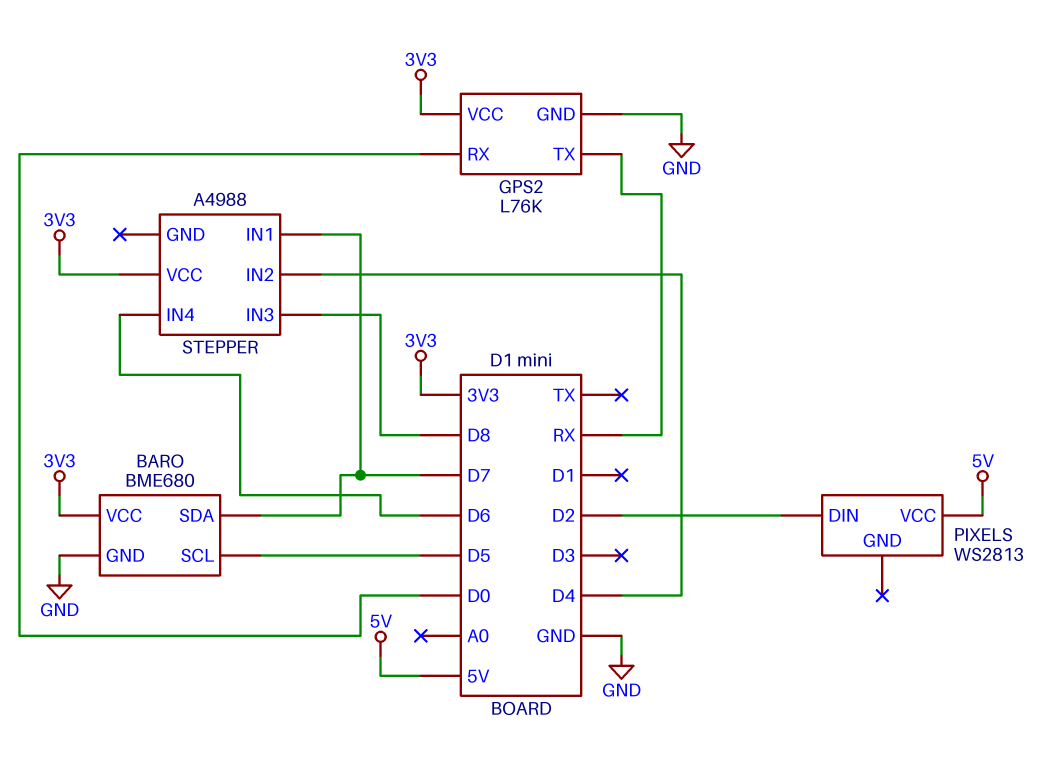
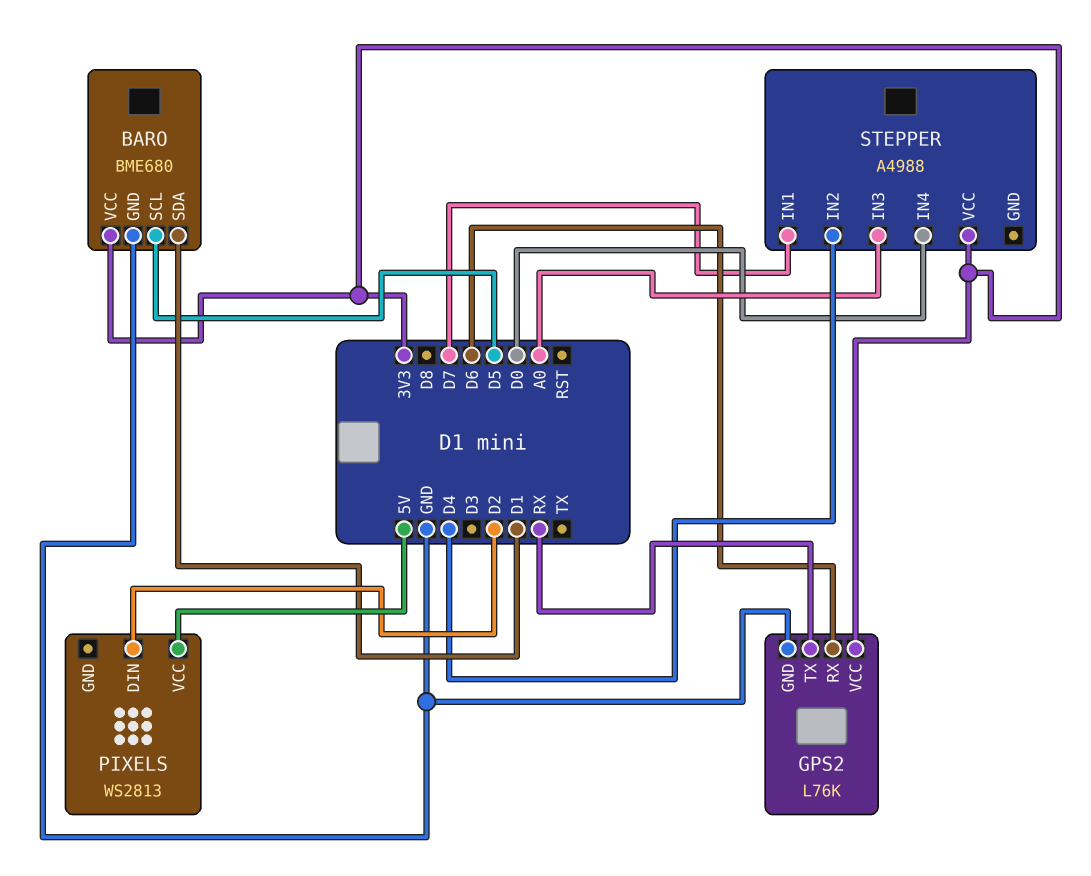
BARO pin SDA: D7 -> D1
GPS2 pin RX: D0 -> D6
STEPPER pin IN3: D8 -> A0
STEPPER pin IN4: D6 -> D0

